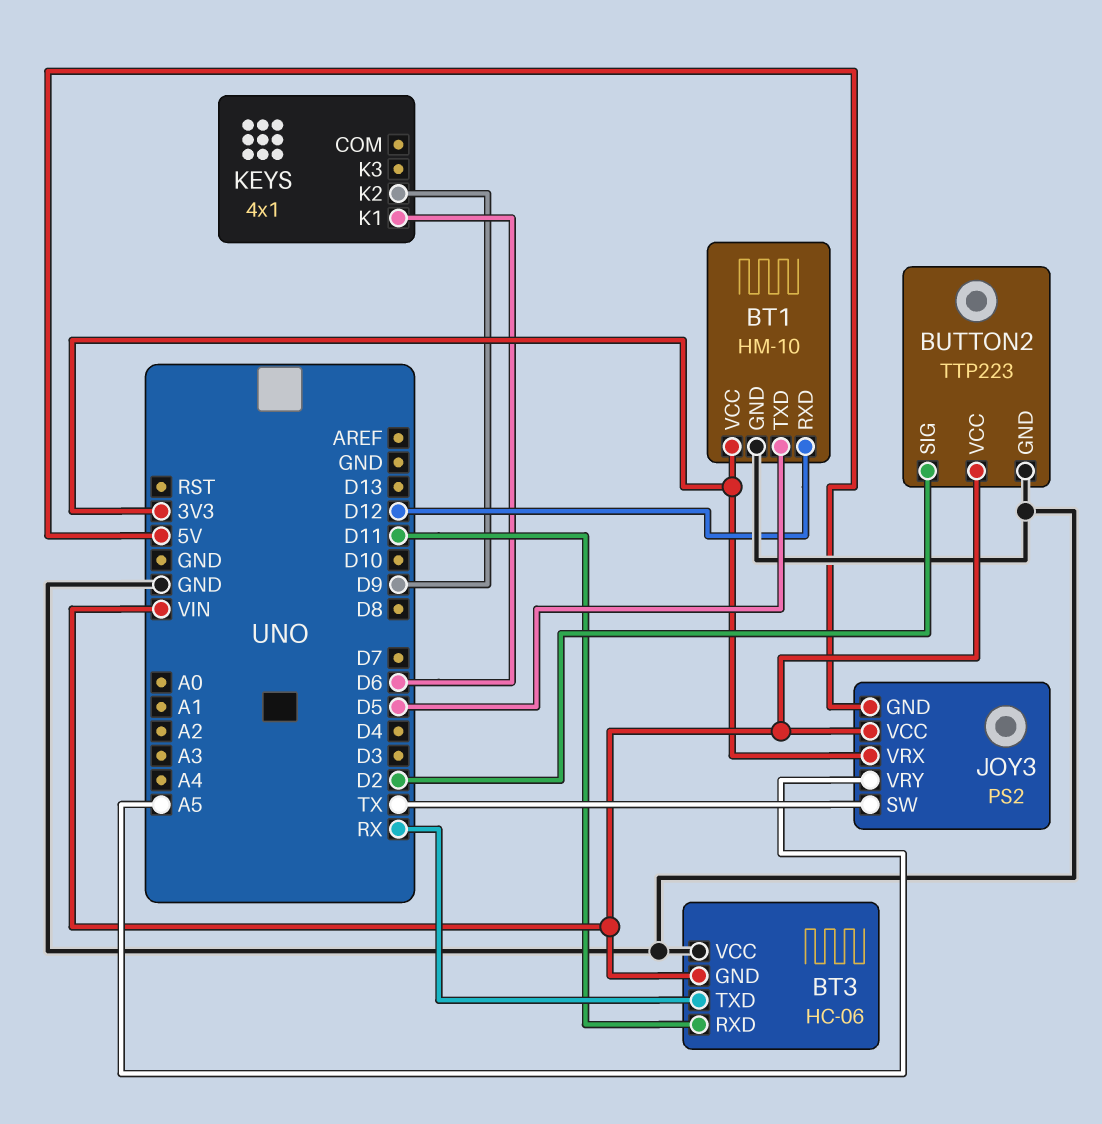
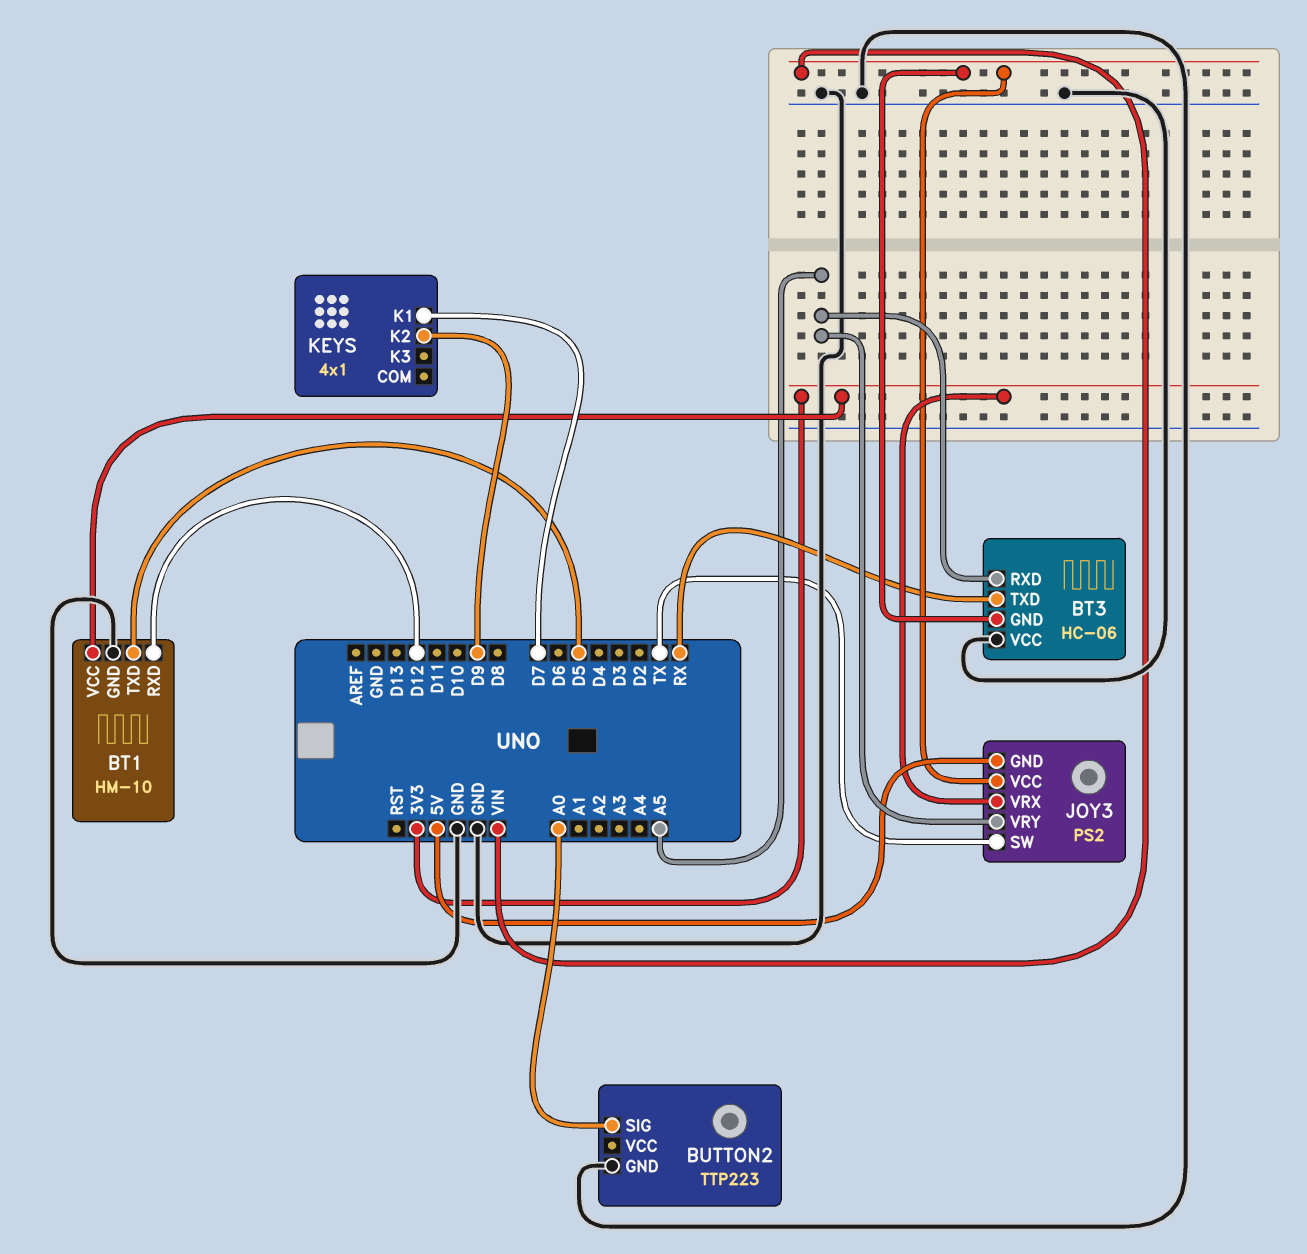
BT3 pin RXD: D11 -> A5
BUTTON2 pin SIG: D2 -> A0
BUTTON2 pin VCC: VIN -> none
KEYS pin K1: D6 -> D7

